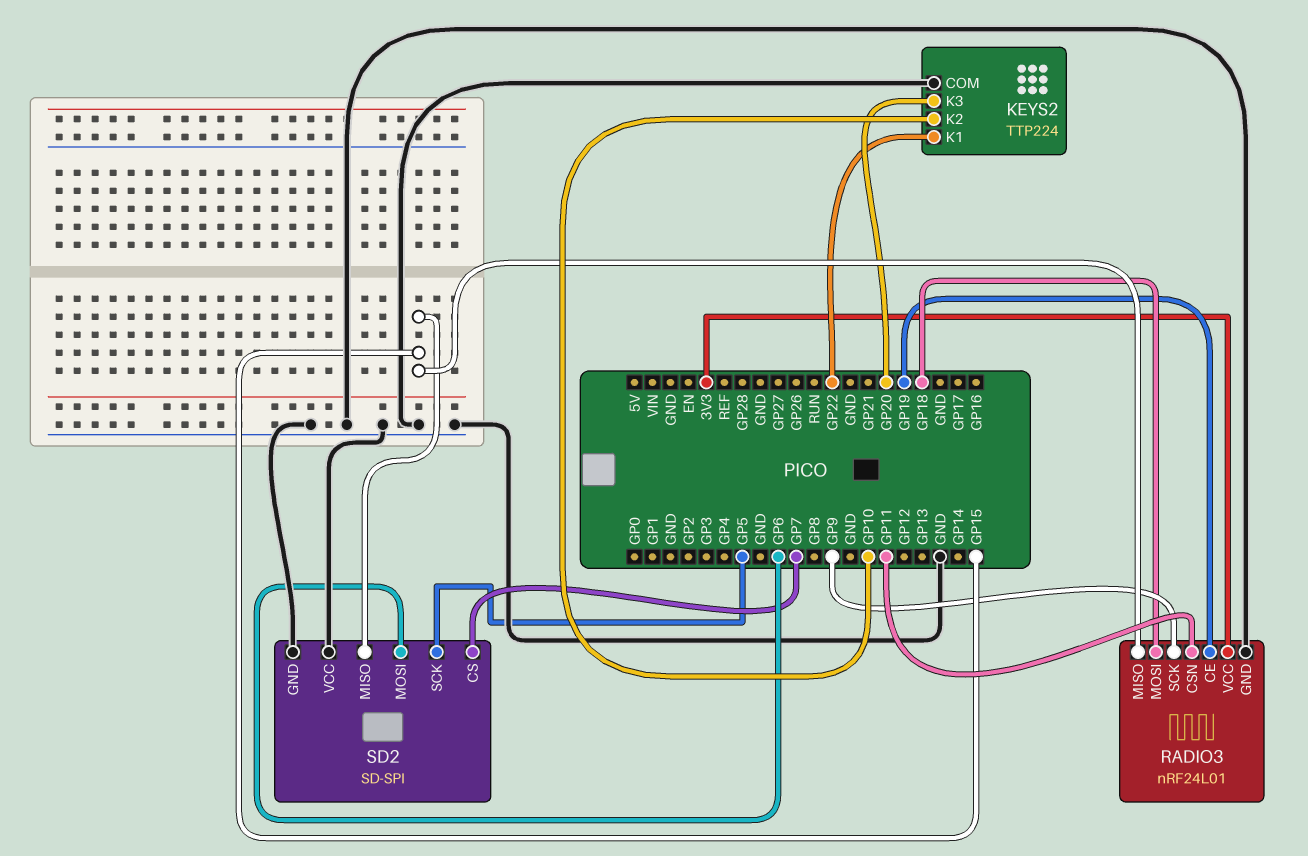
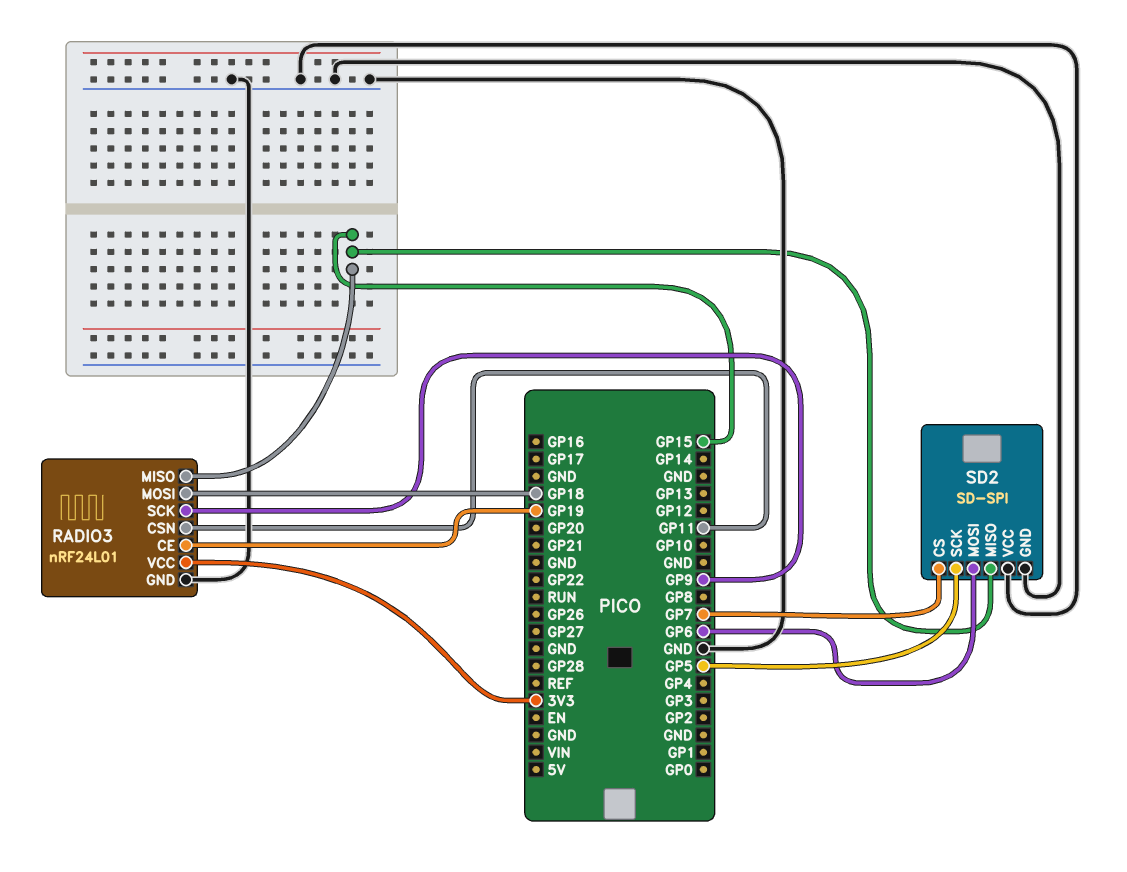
KEYS2: TTP224 -> none
KEYS2 pin COM: GND -> none
KEYS2 pin K1: GP22 -> none
KEYS2 pin K2: GP10 -> none
KEYS2 pin K3: GP20 -> none

